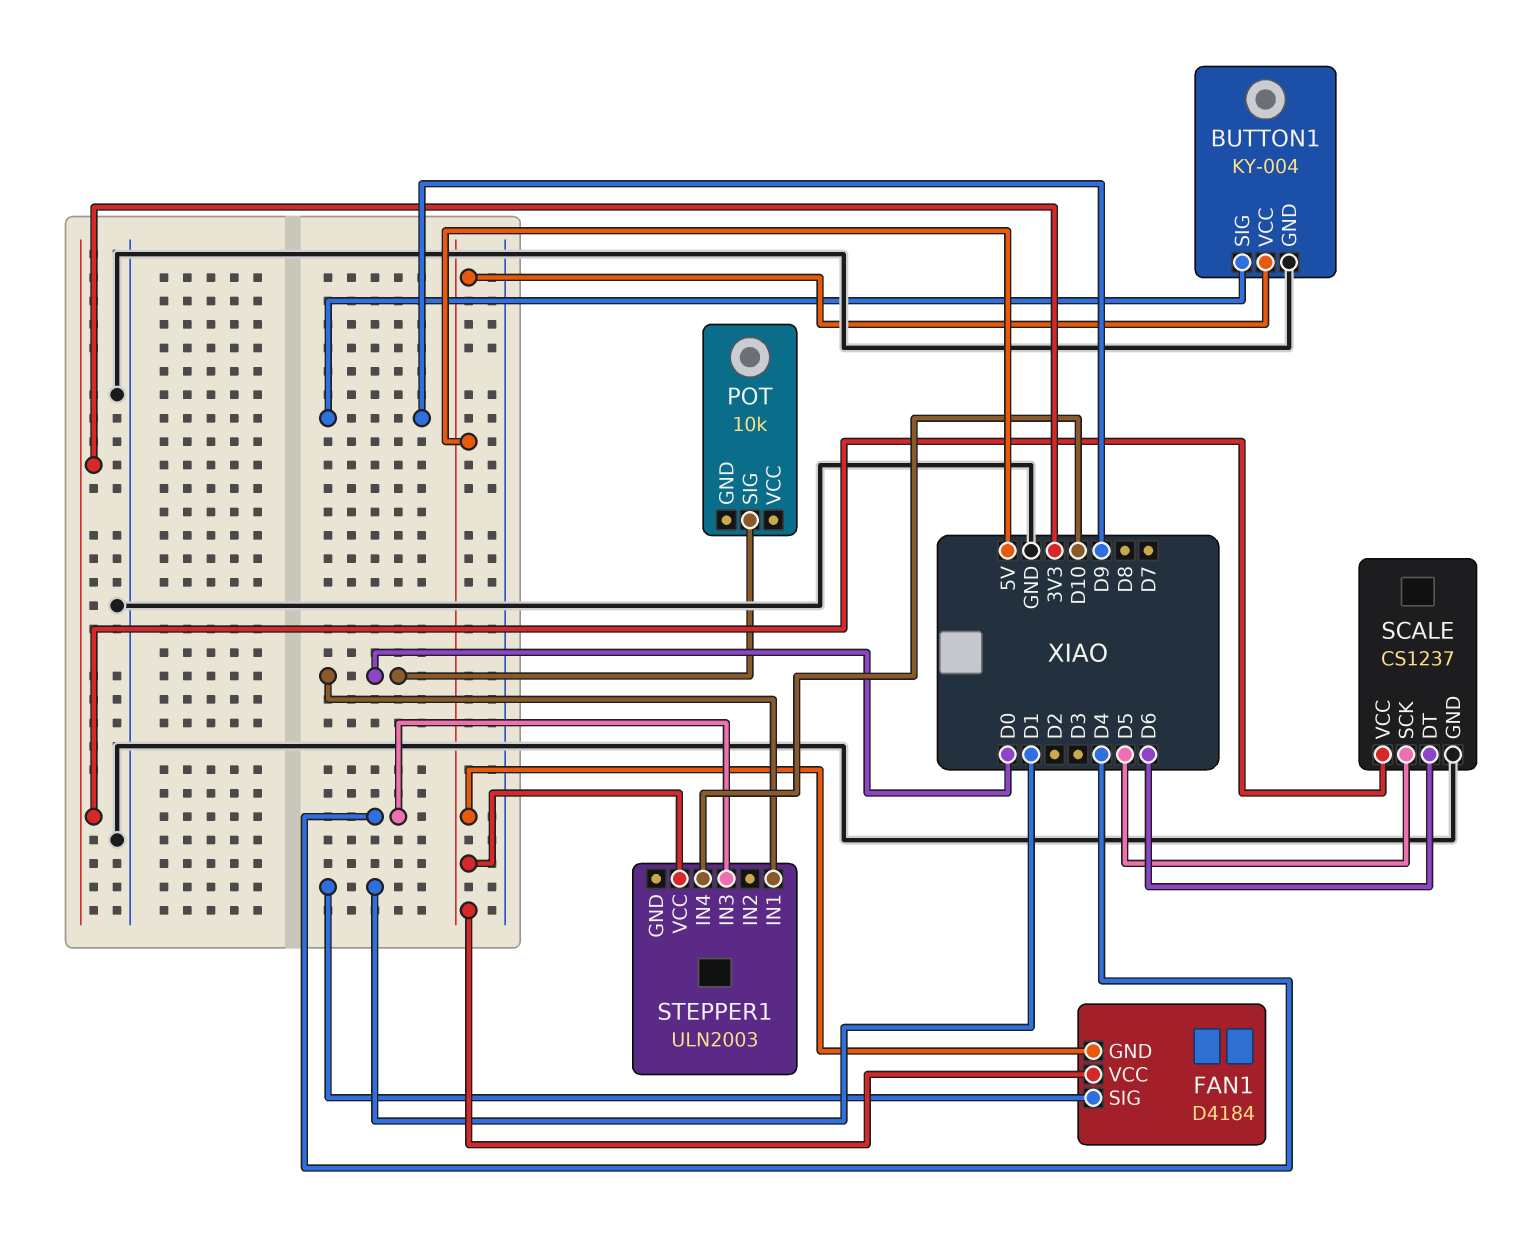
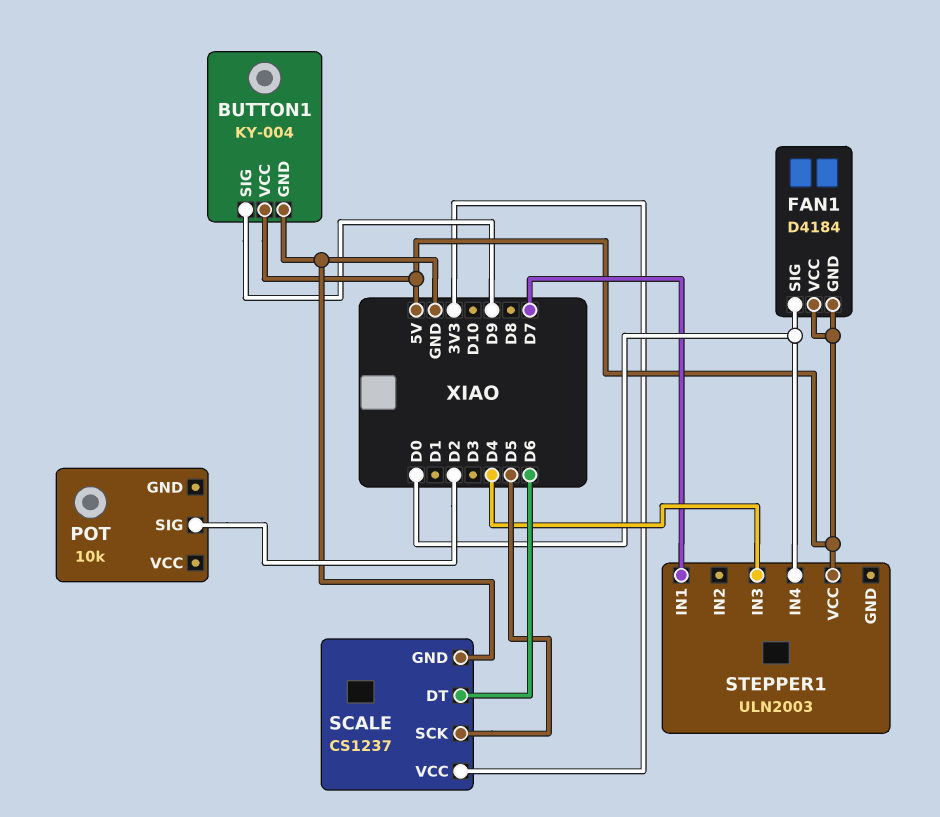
FAN1 pin SIG: D1 -> D0
POT pin SIG: D0 -> D2
STEPPER1 pin IN1: D0 -> D7
STEPPER1 pin IN4: D10 -> D0

